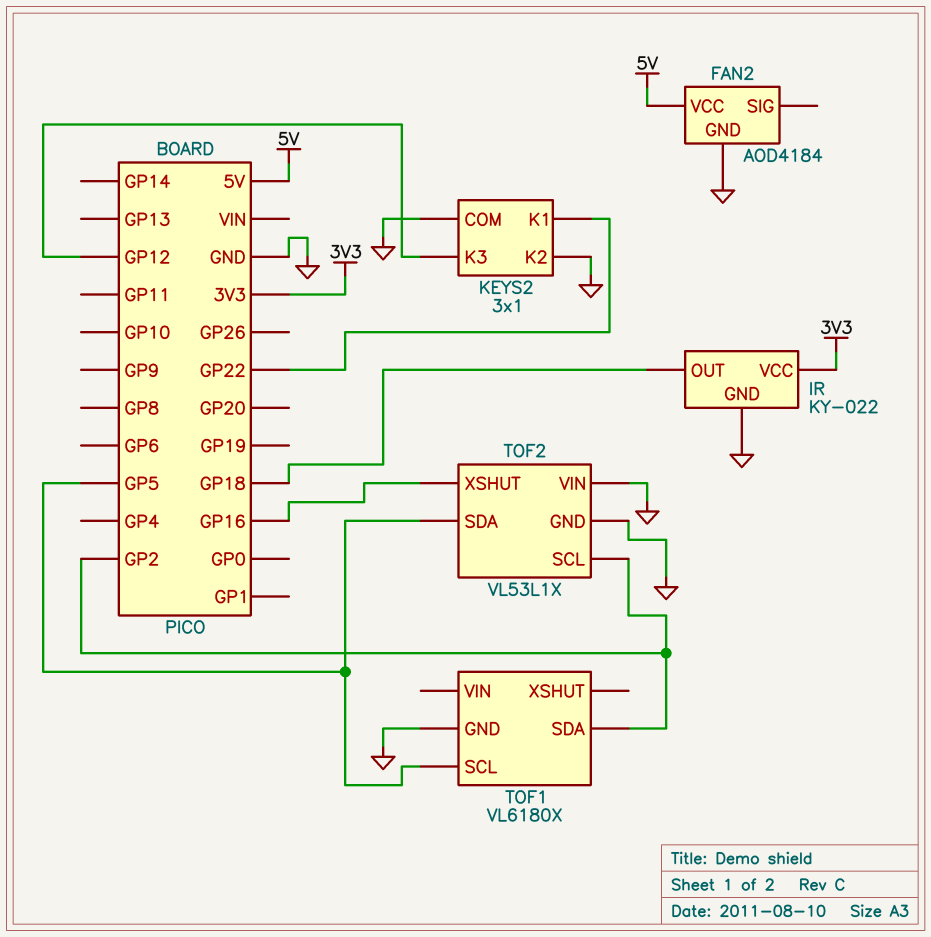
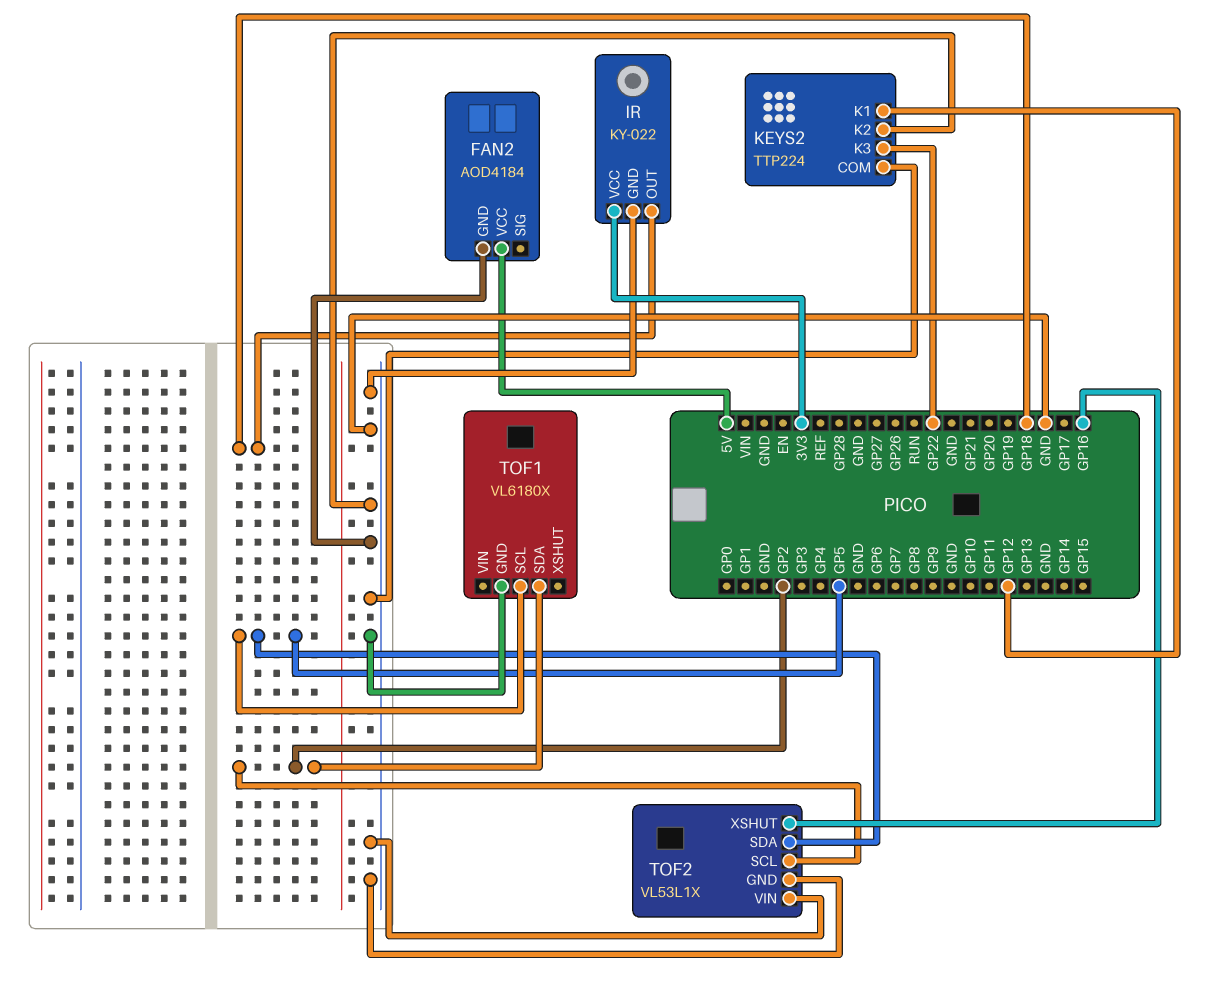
KEYS2: 3x1 -> TTP224
KEYS2 pin K1: GP22 -> GP12
KEYS2 pin K3: GP12 -> GP22

